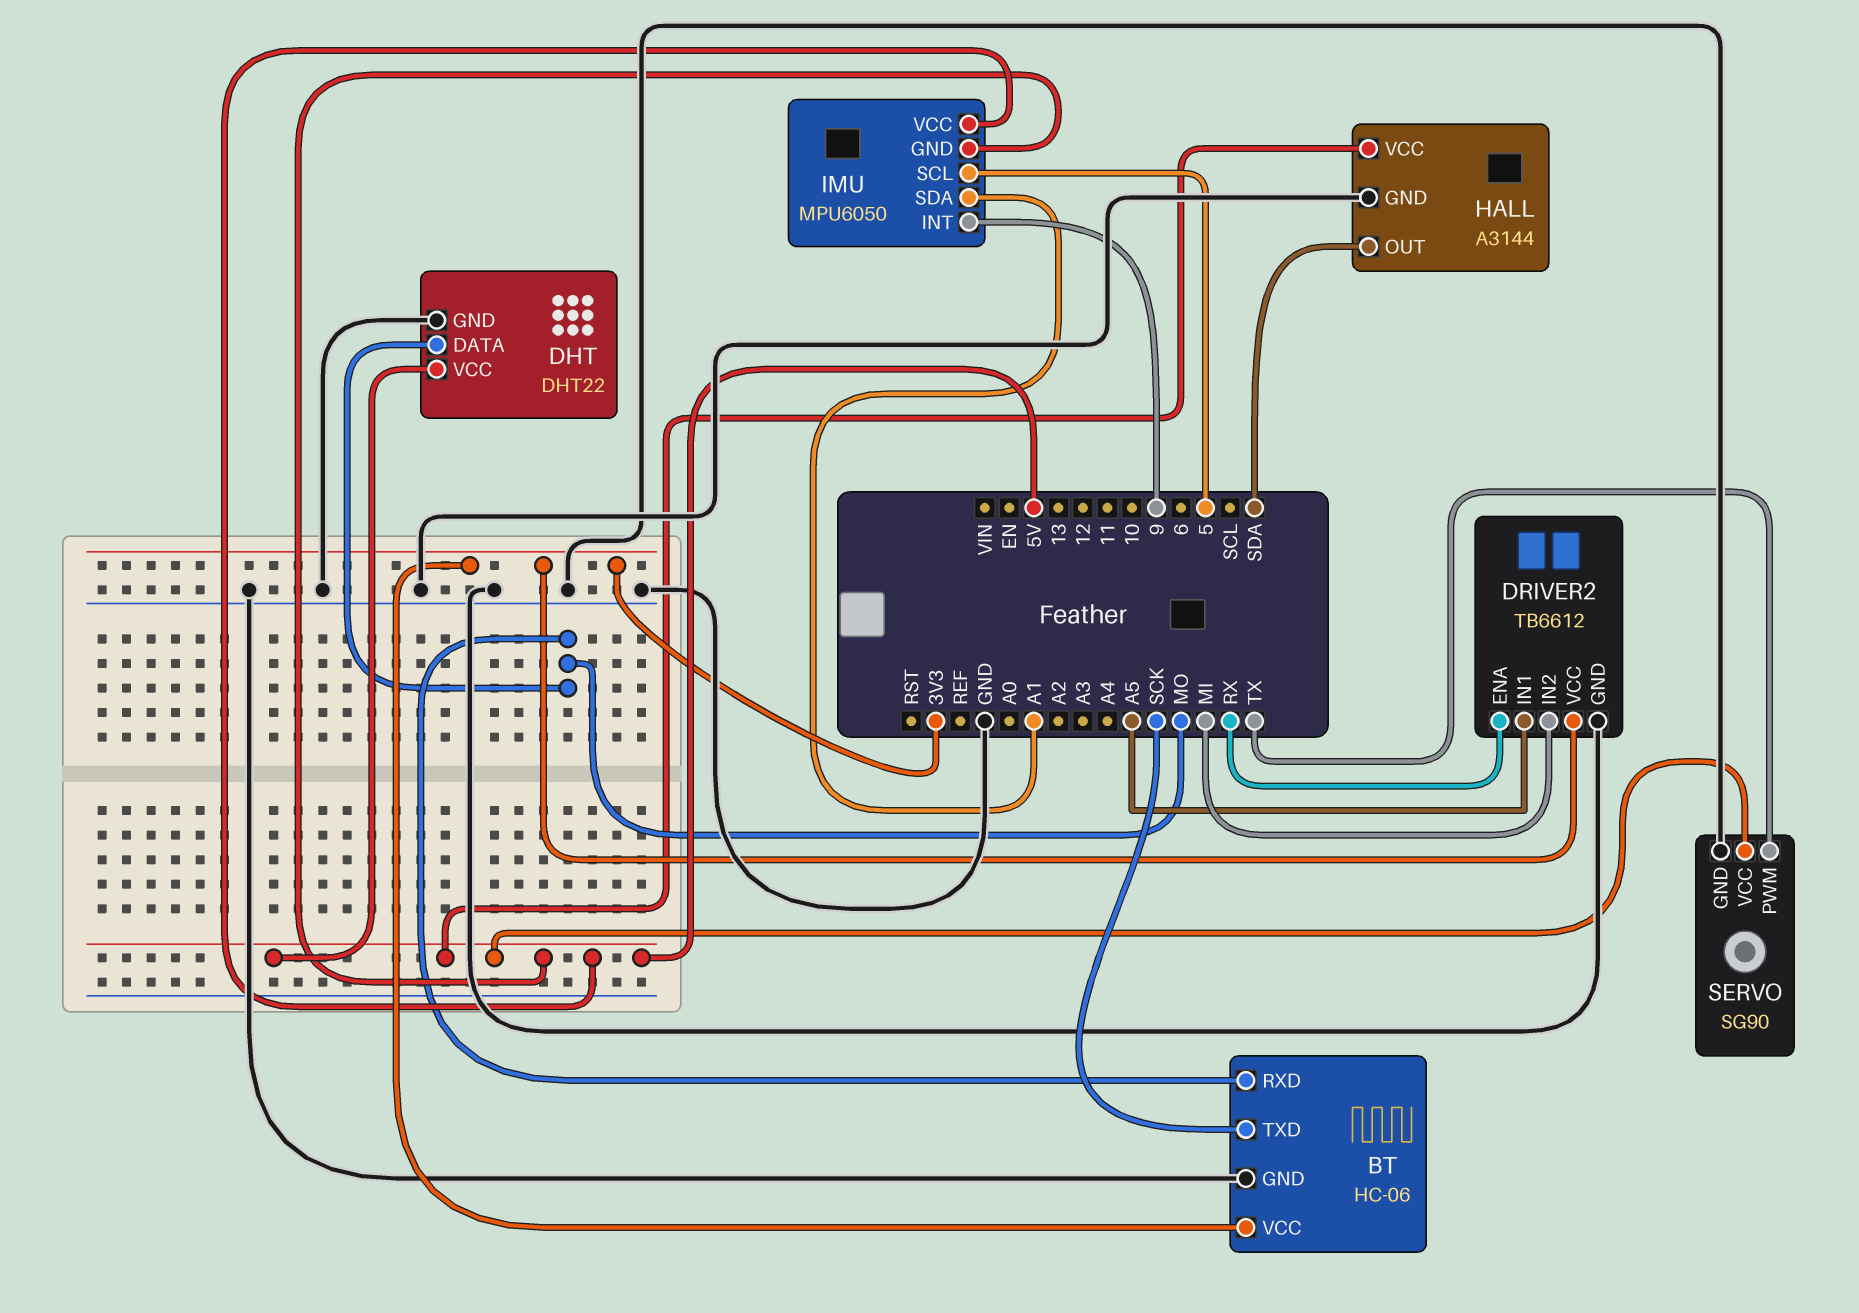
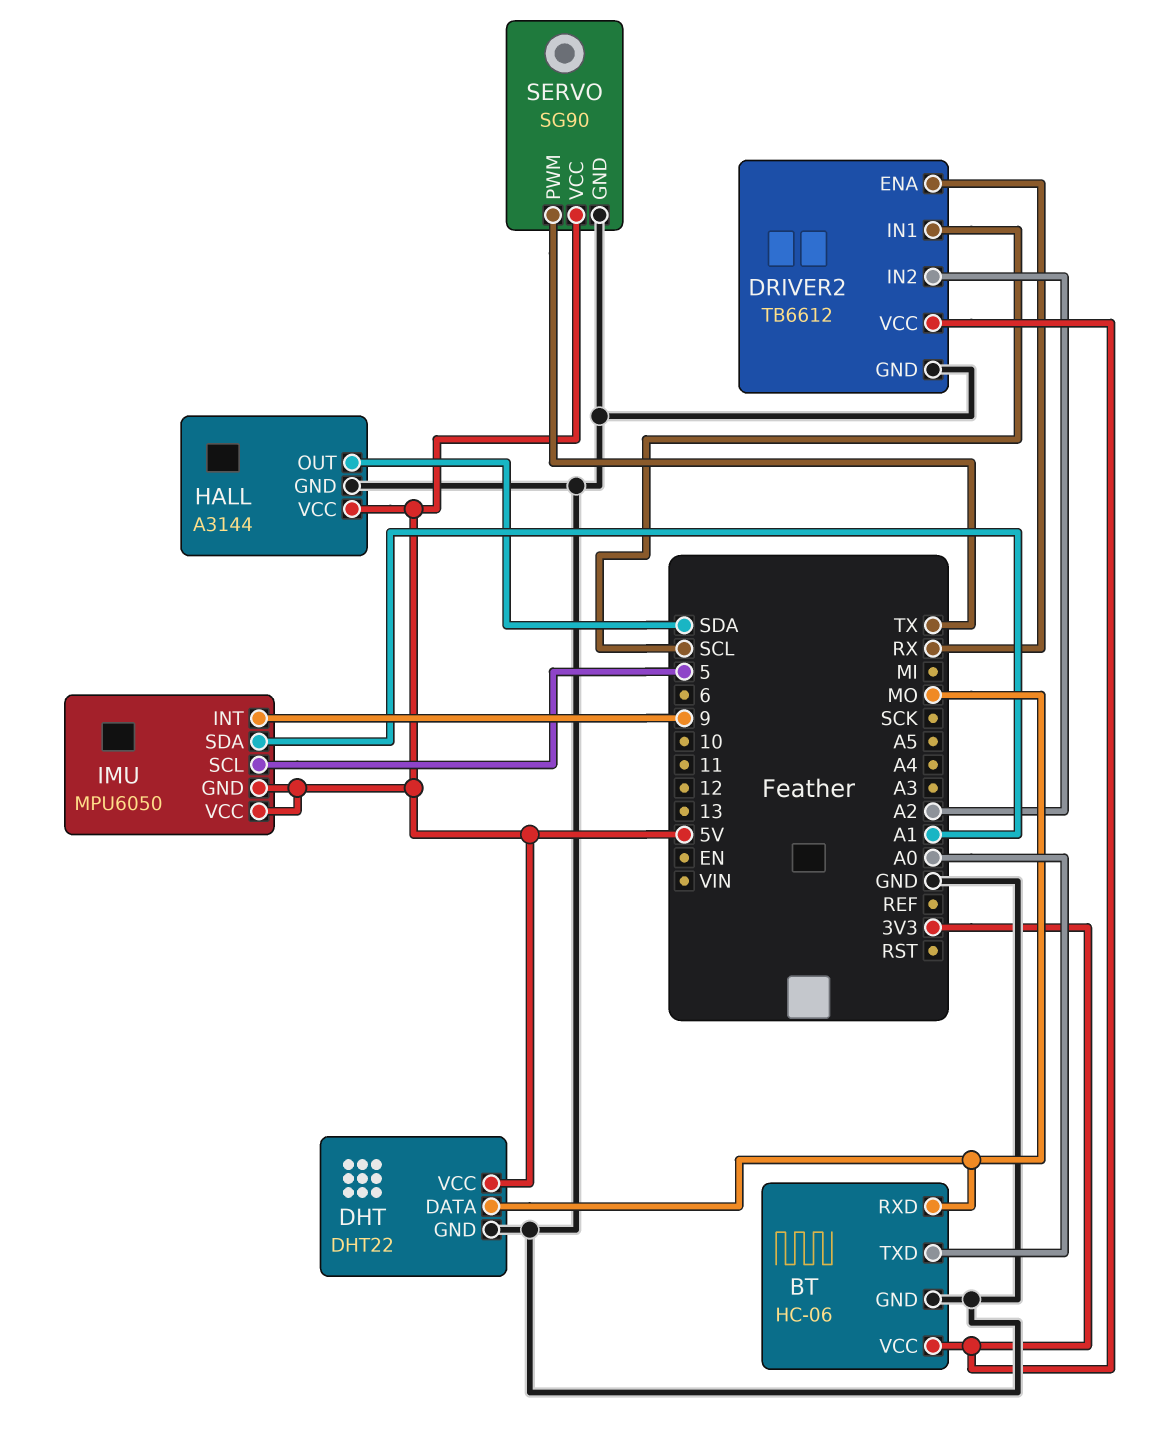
BT pin TXD: SCK -> A0
DRIVER2 pin IN1: A5 -> SCL
DRIVER2 pin IN2: MI -> A2

